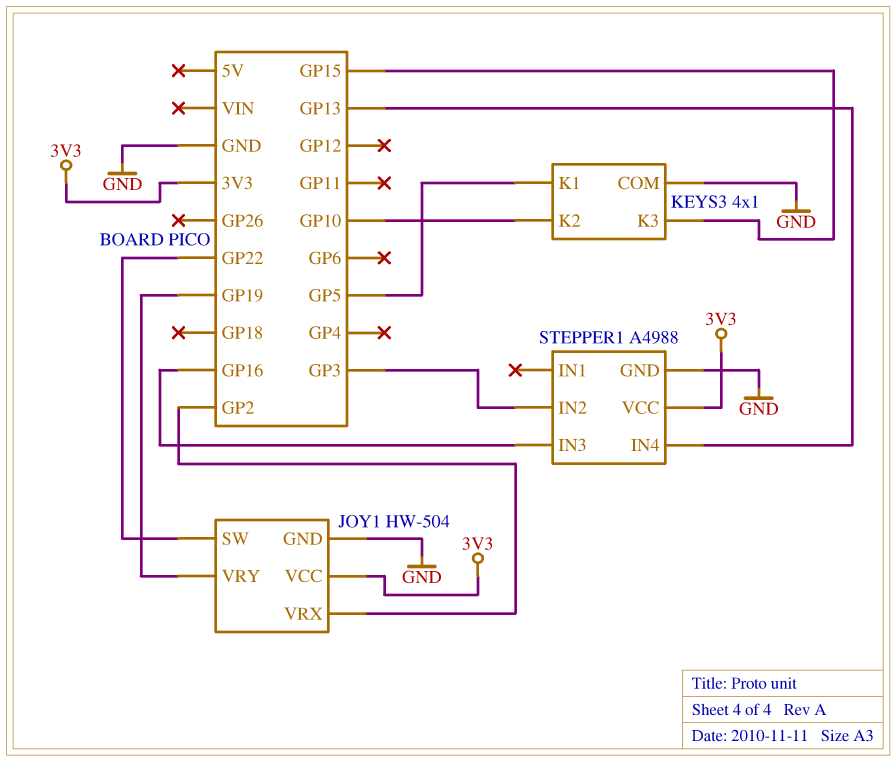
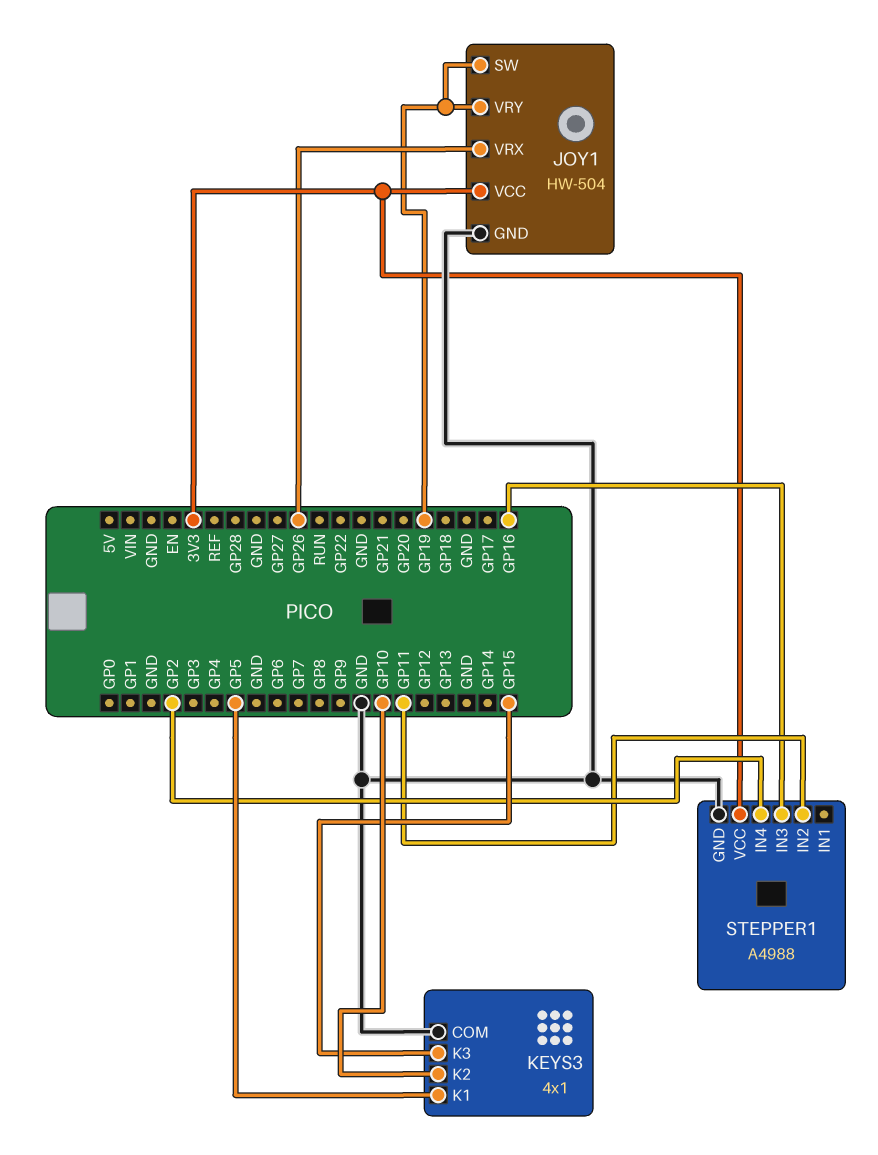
JOY1 pin SW: GP22 -> GP19
JOY1 pin VRX: GP2 -> GP26
STEPPER1 pin IN2: GP3 -> GP11
STEPPER1 pin IN4: GP13 -> GP2

